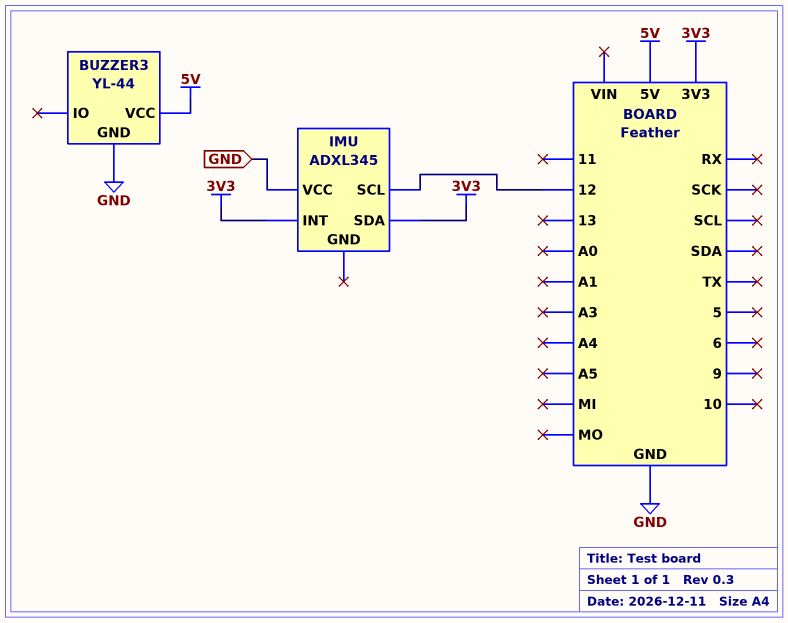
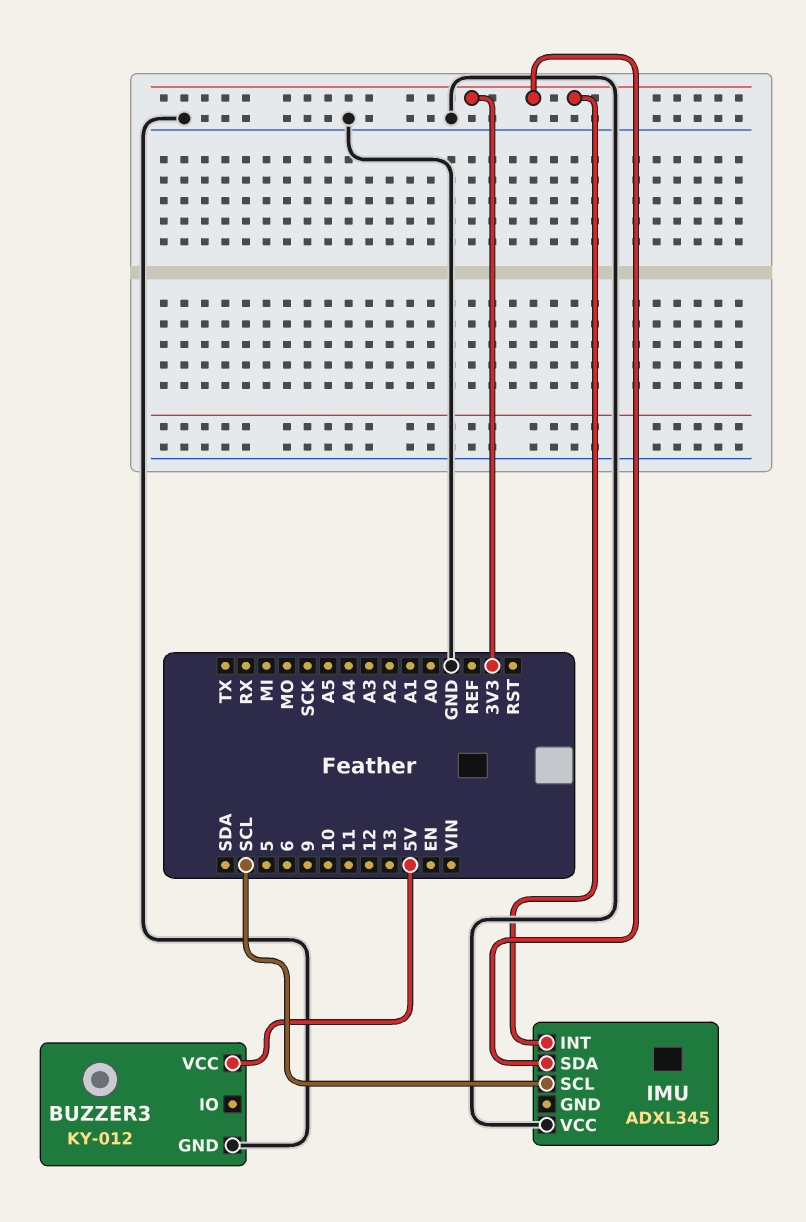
BUZZER3: YL-44 -> KY-012
IMU pin SCL: 12 -> SCL

